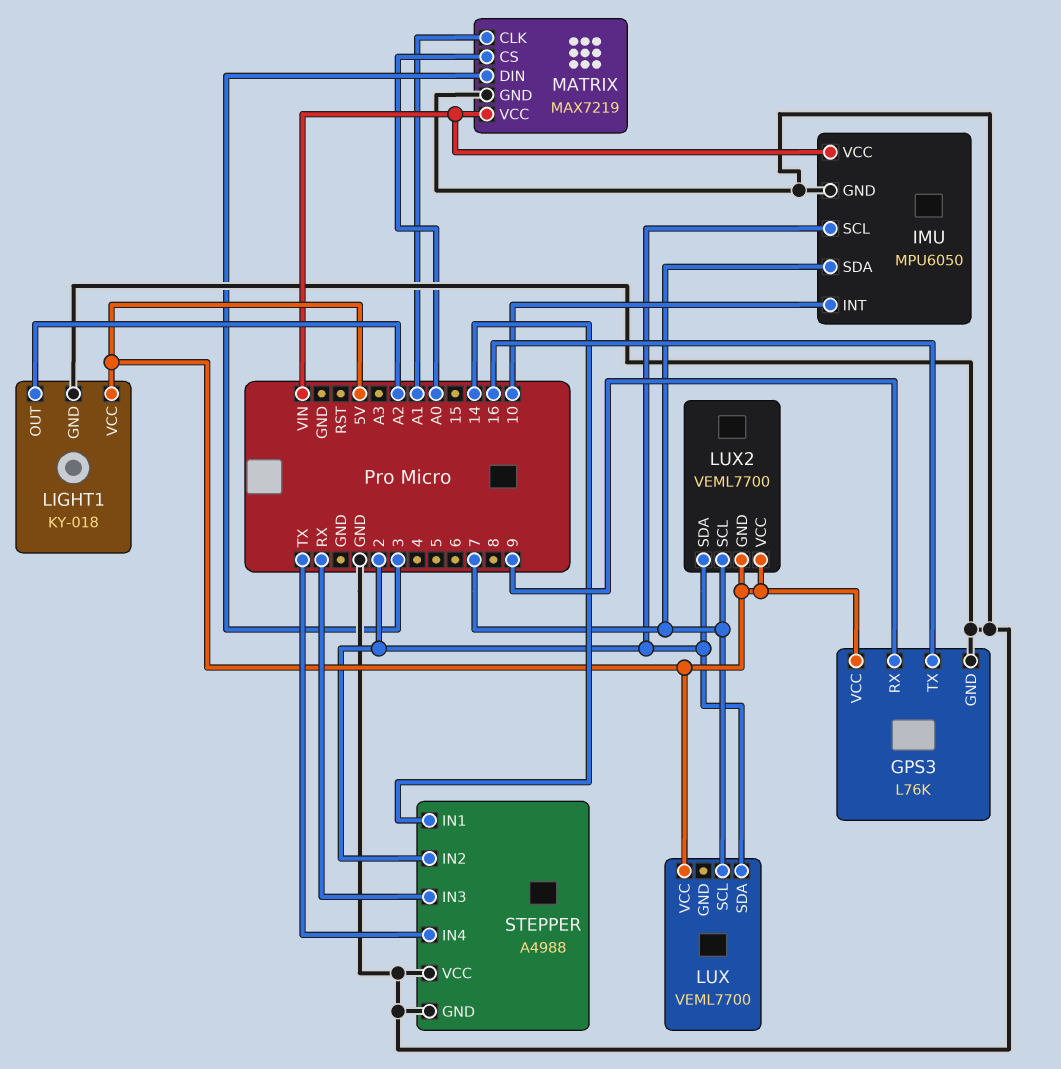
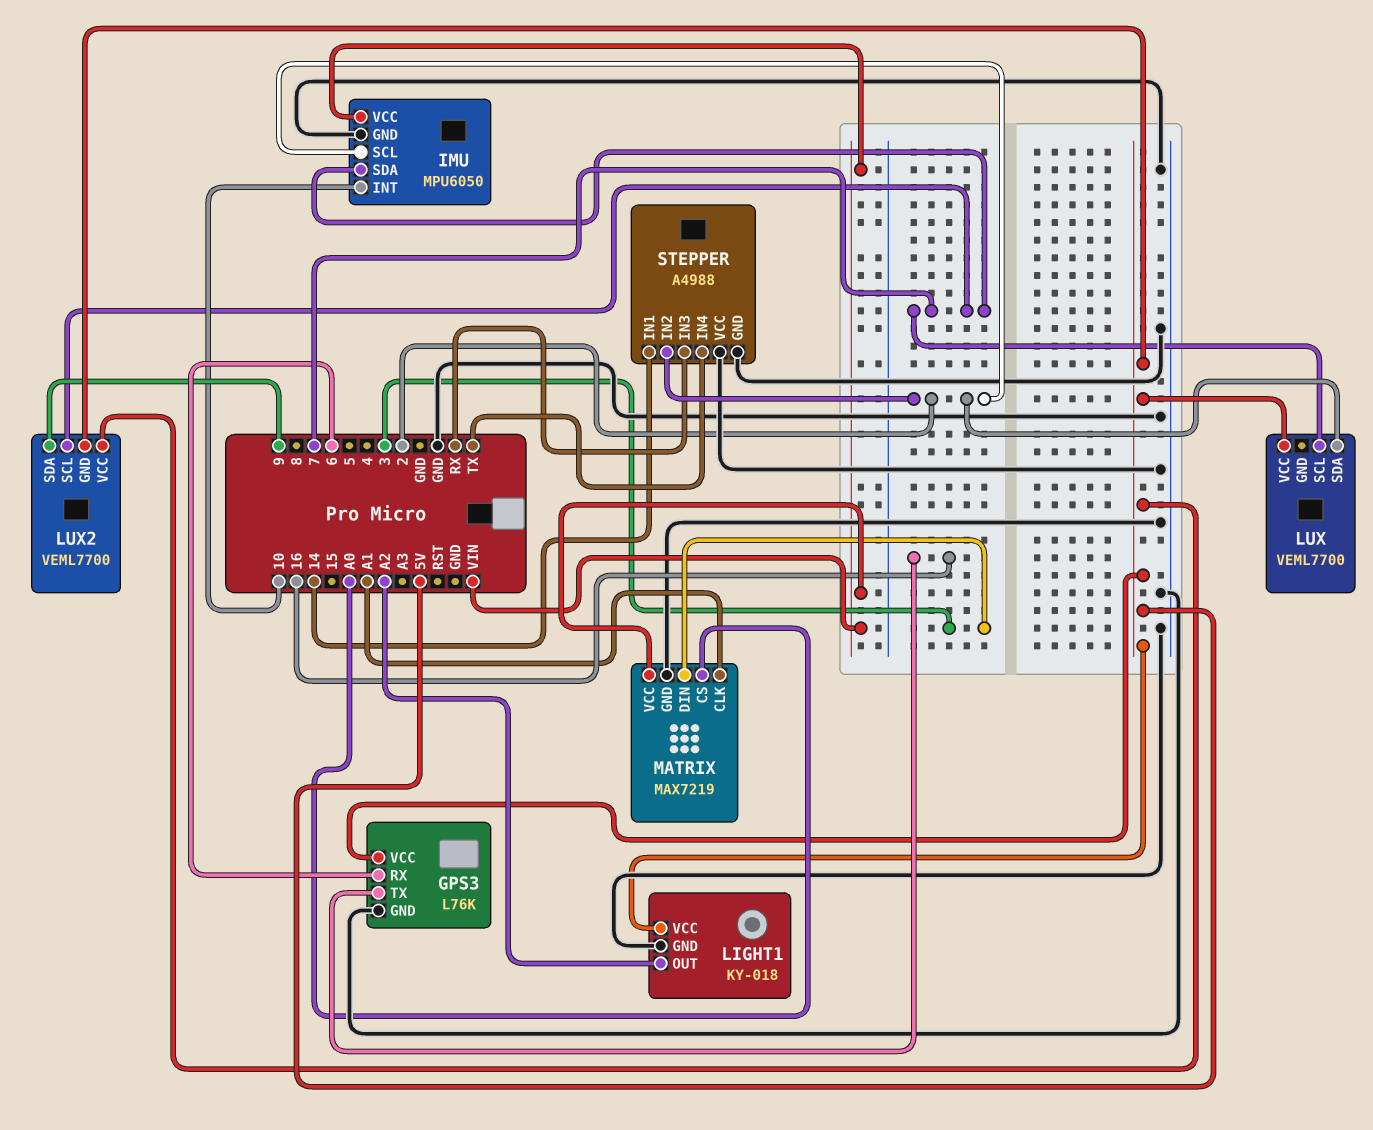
GPS3 pin RX: 9 -> 6
LUX2 pin SDA: 2 -> 9

